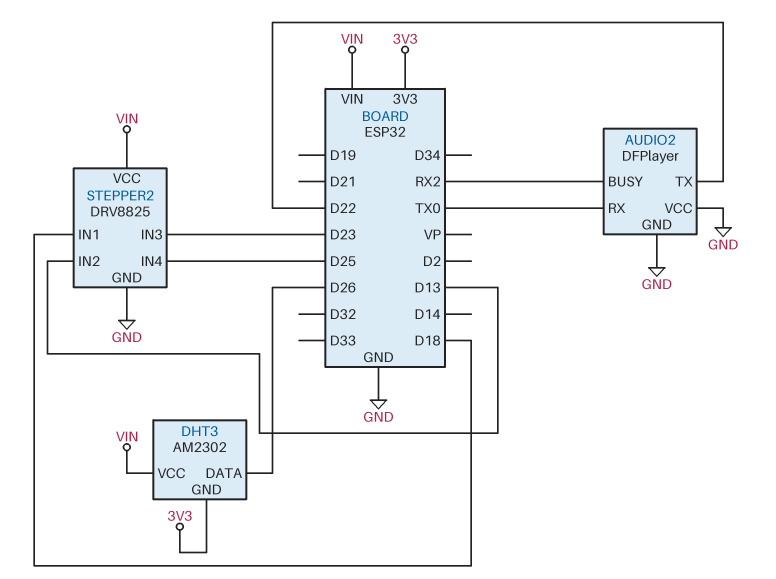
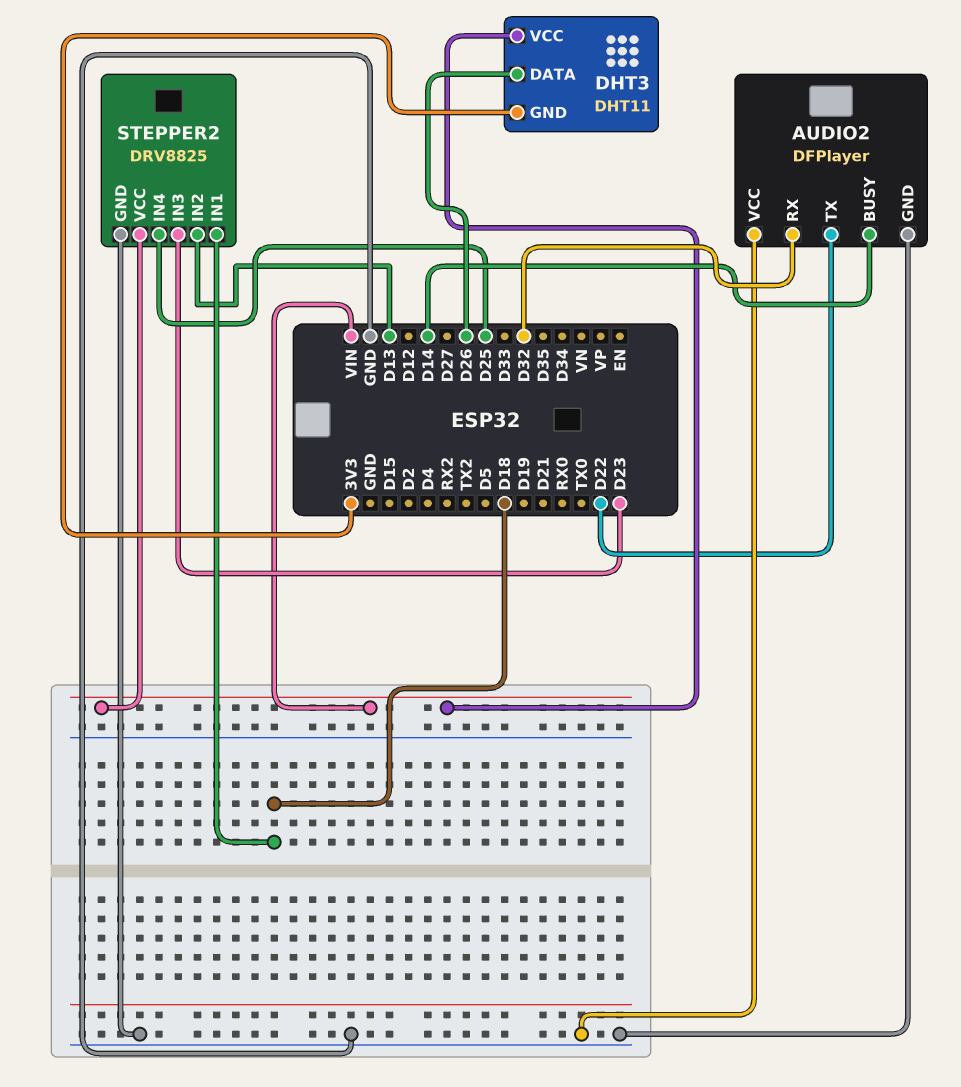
AUDIO2 pin BUSY: RX2 -> D14
AUDIO2 pin RX: TX0 -> D32
DHT3: AM2302 -> DHT11

